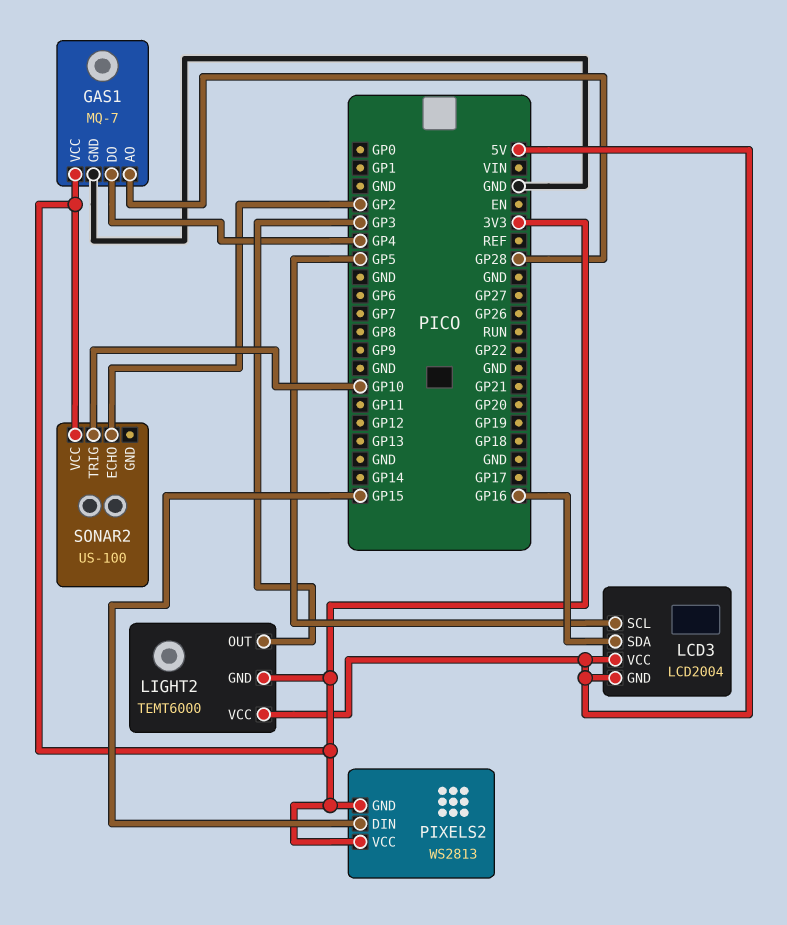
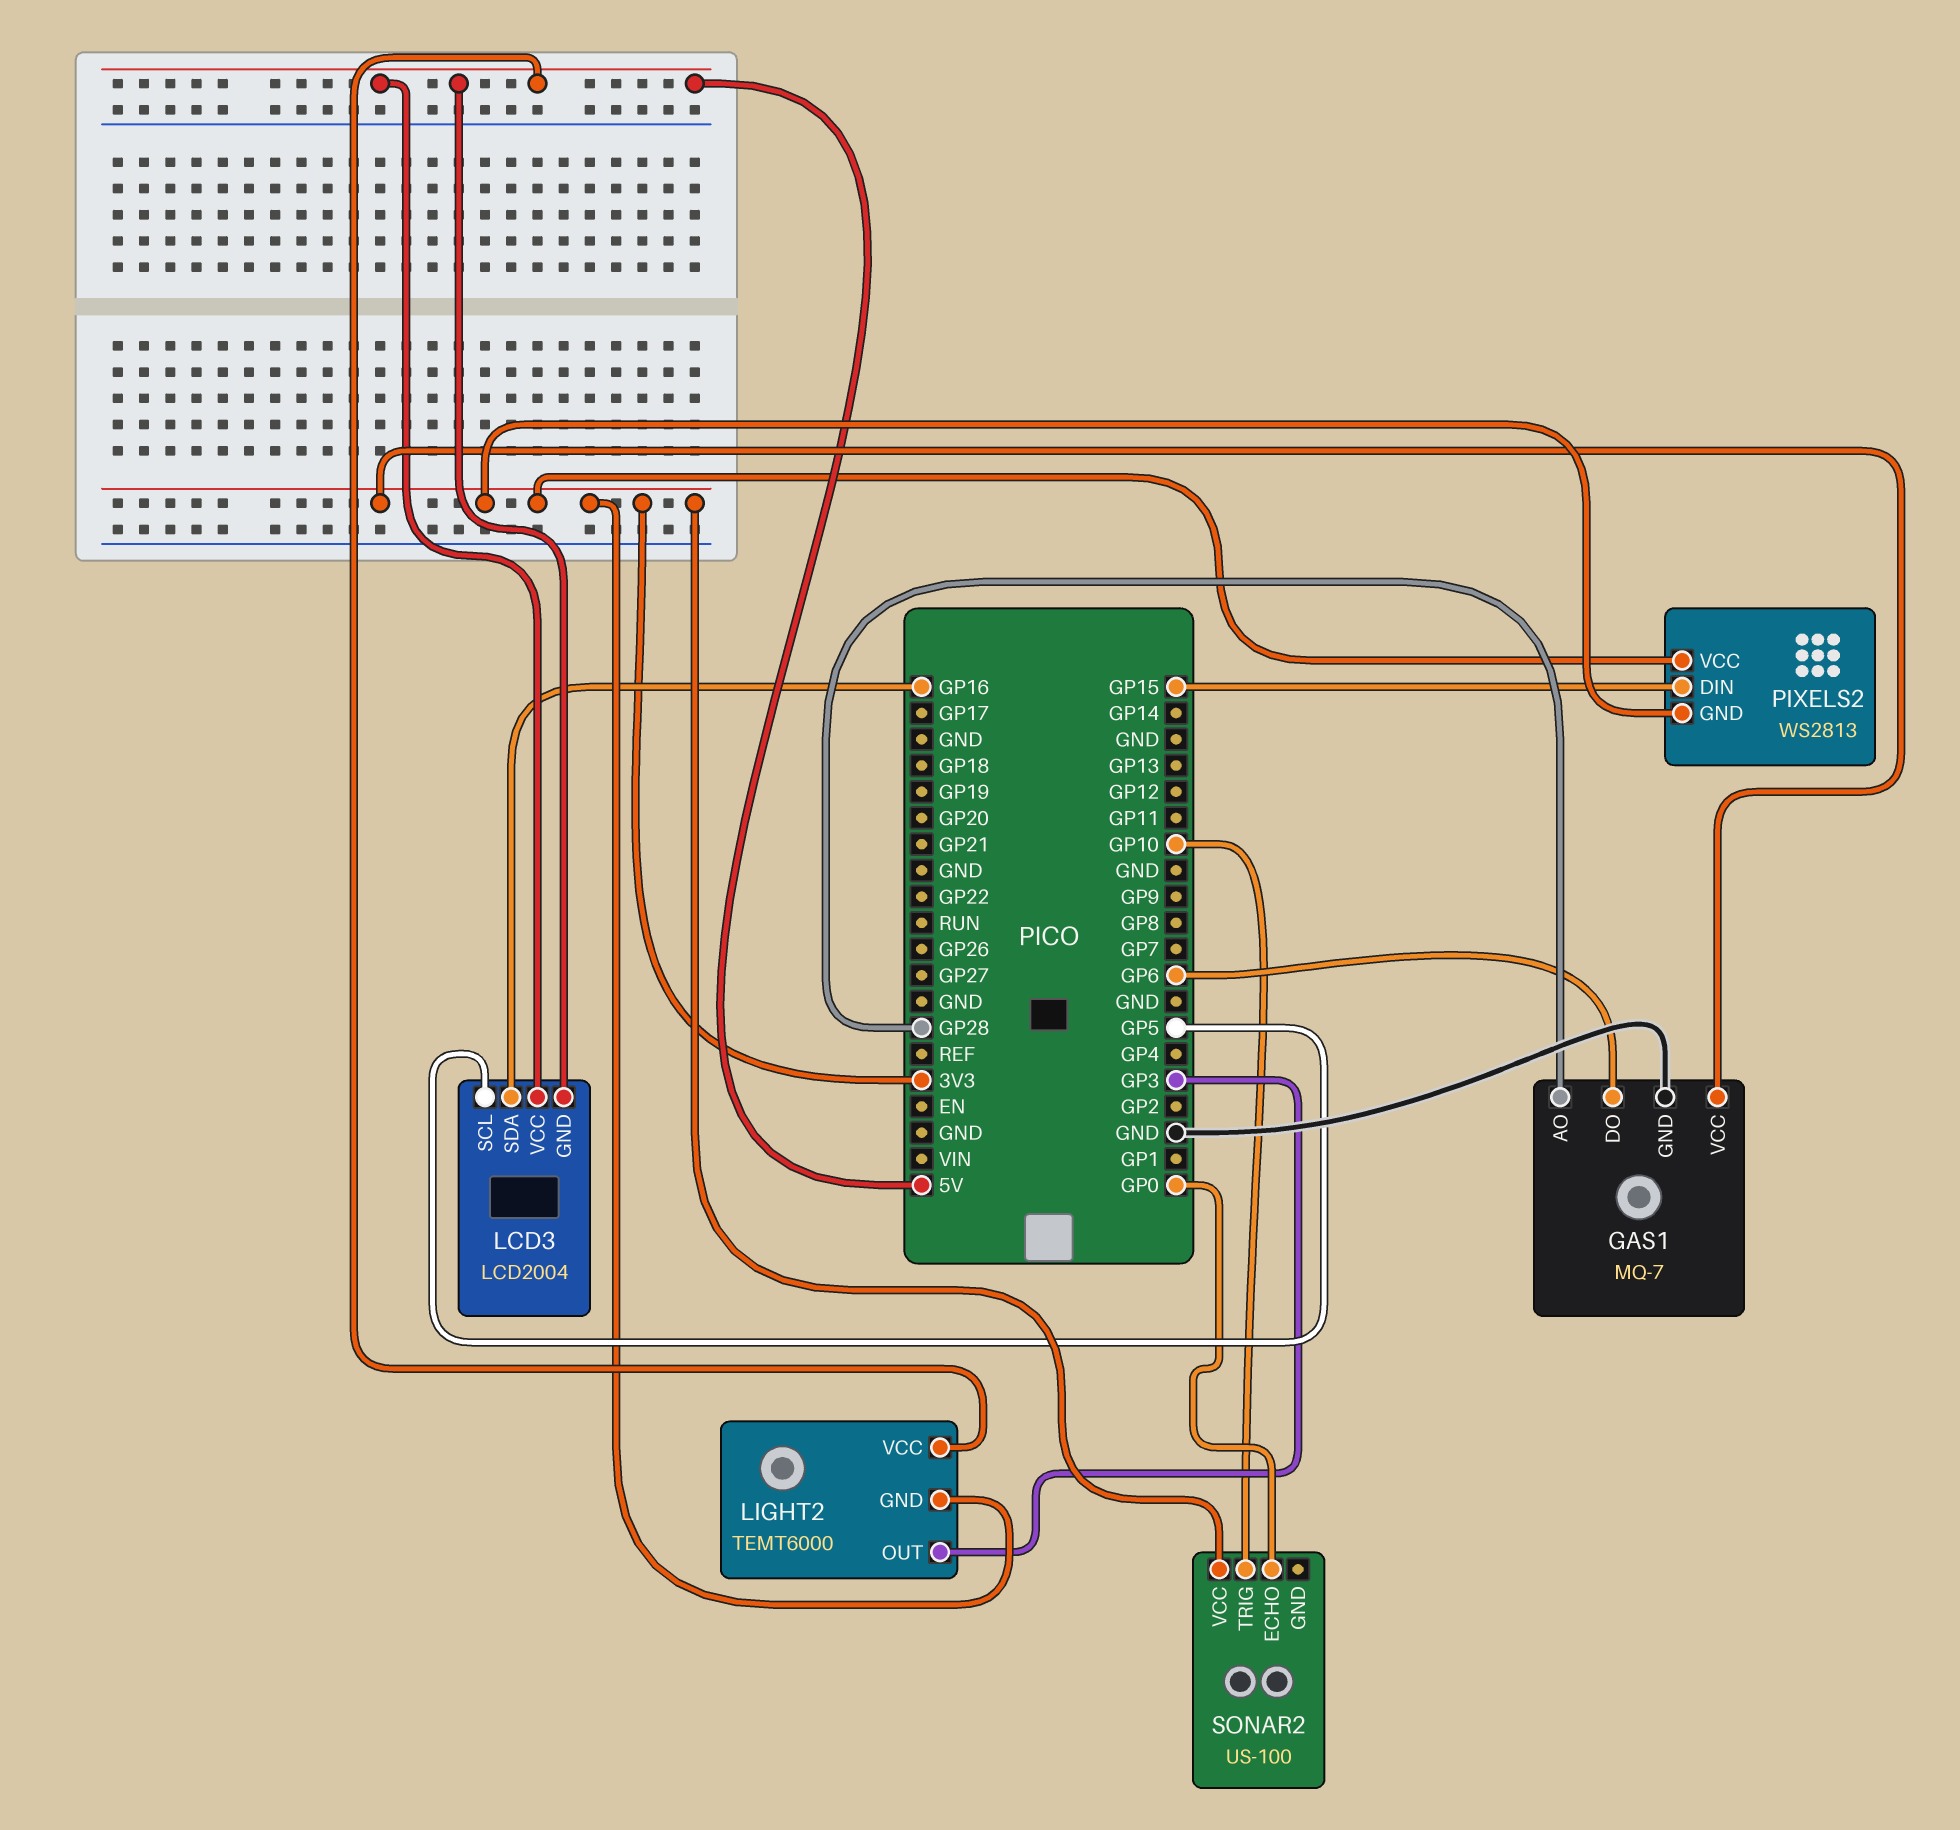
GAS1 pin DO: GP4 -> GP6
SONAR2 pin ECHO: GP2 -> GP0

